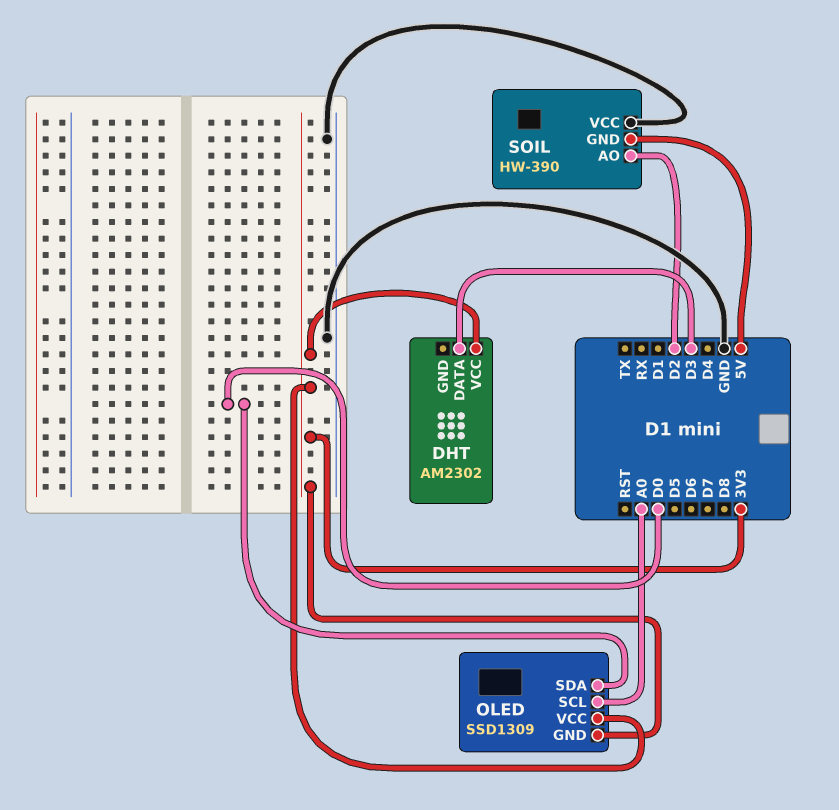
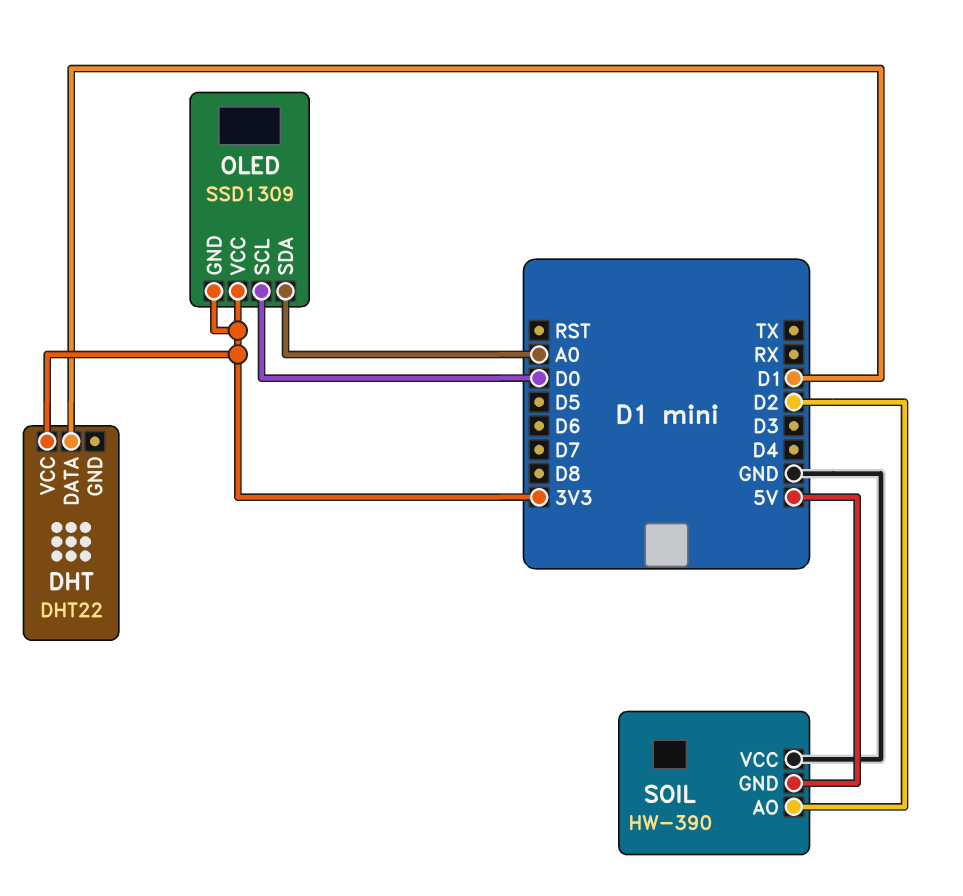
DHT: AM2302 -> DHT22
DHT pin DATA: D3 -> D1
OLED pin SCL: A0 -> D0
OLED pin SDA: D0 -> A0

